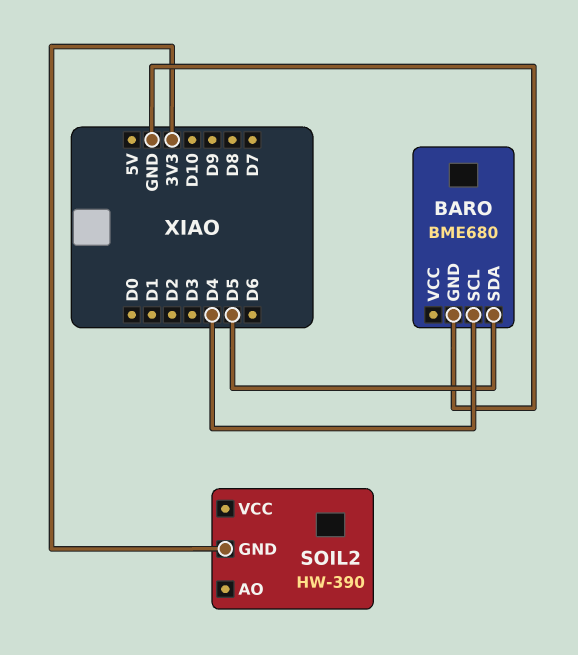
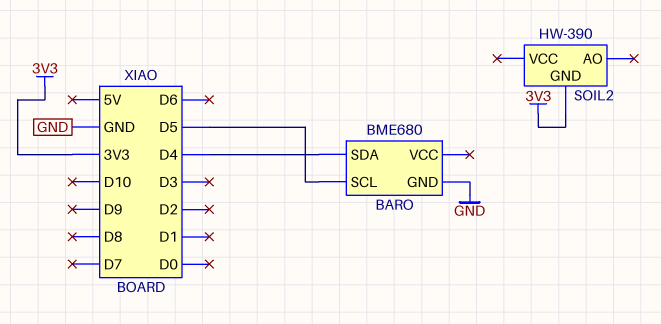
BARO pin SCL: D4 -> D5
BARO pin SDA: D5 -> D4

